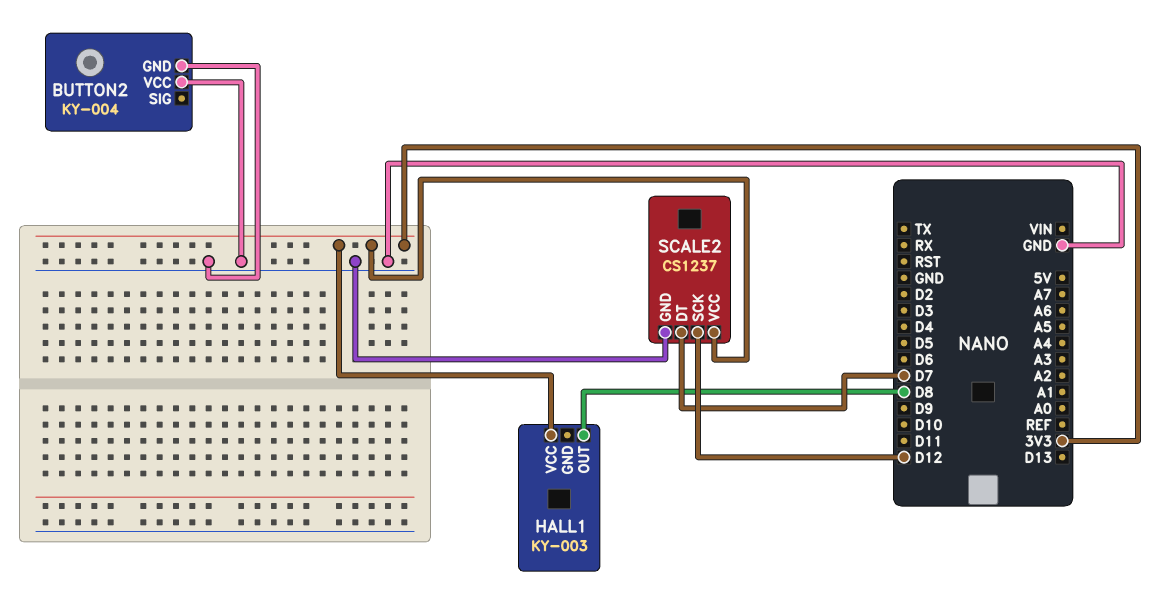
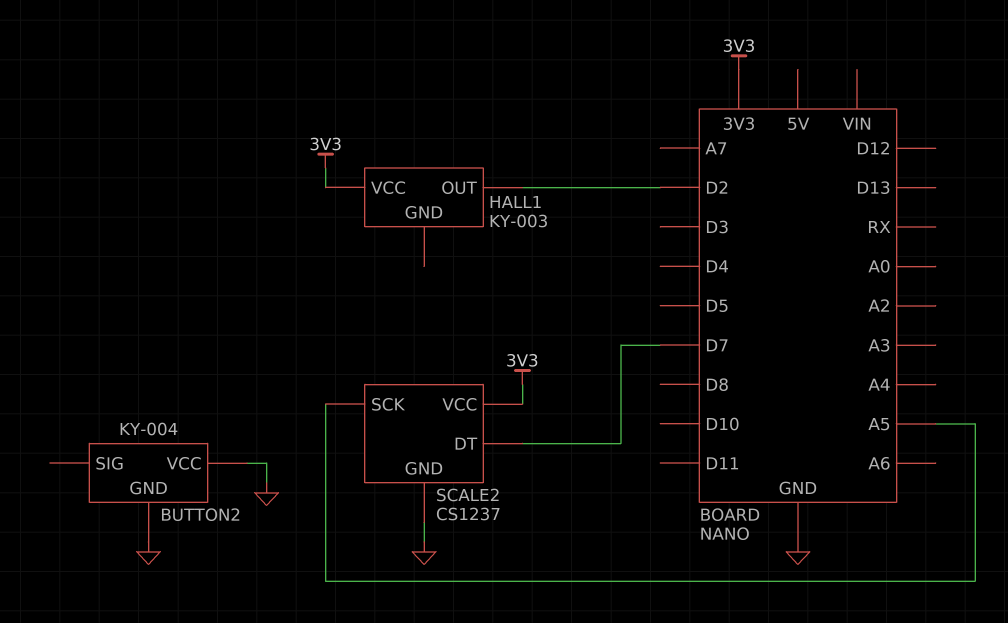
HALL1 pin OUT: D8 -> D2
SCALE2 pin SCK: D12 -> A5

